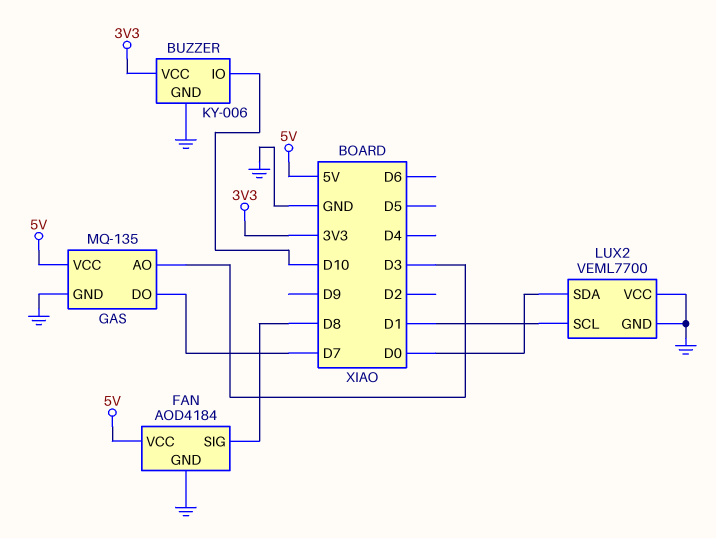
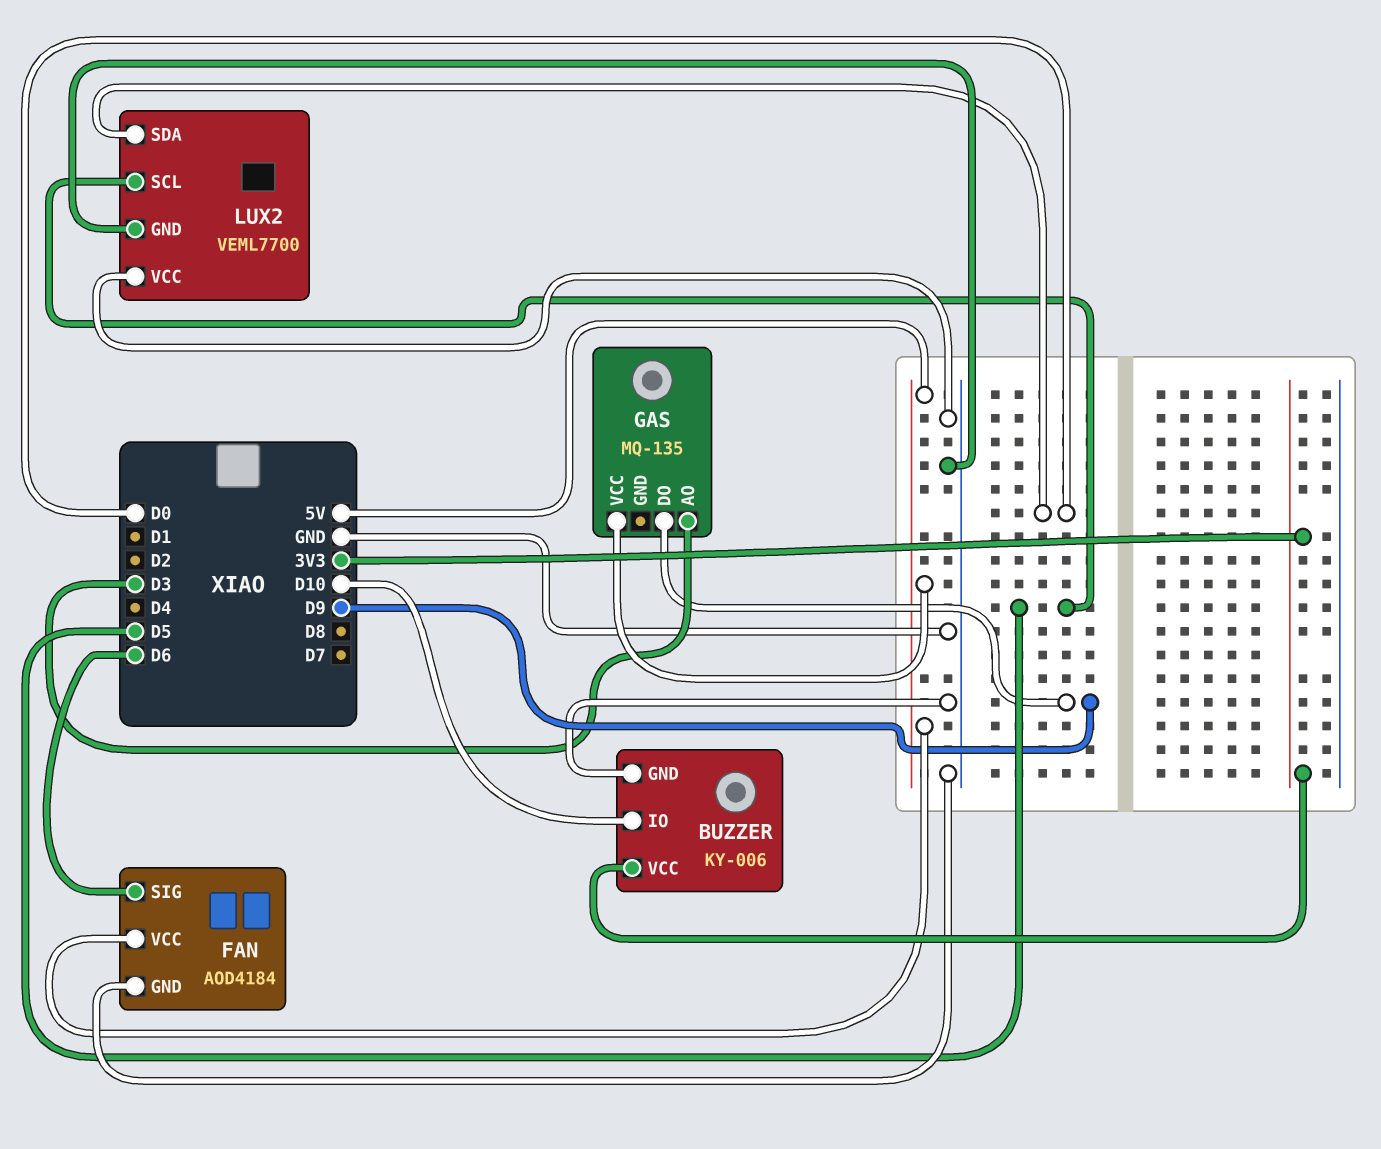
FAN pin SIG: D8 -> D6
GAS pin DO: D7 -> D9
GAS pin GND: GND -> none
LUX2 pin SCL: D1 -> D5

